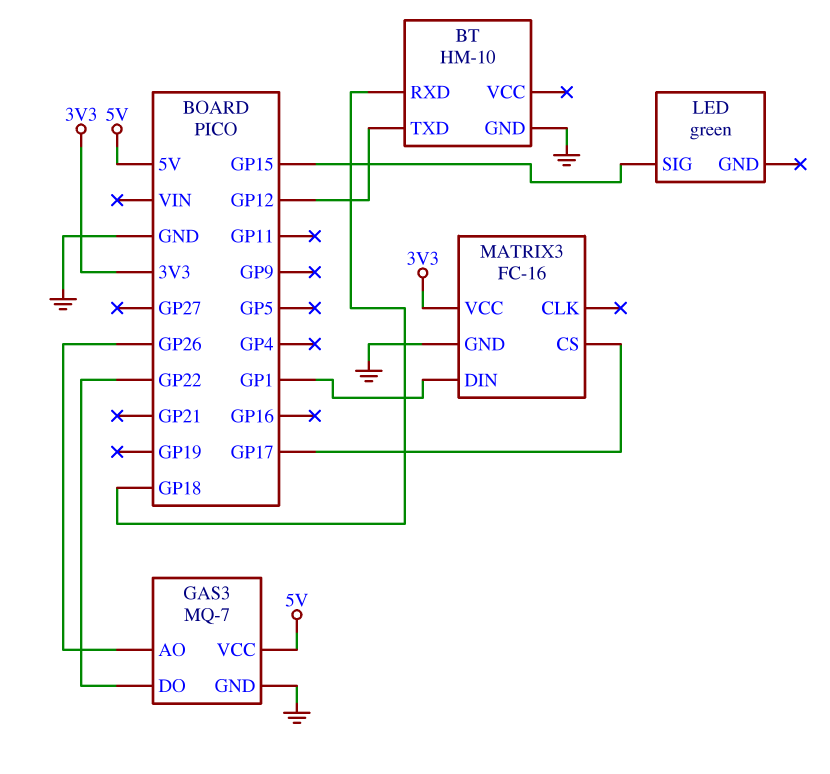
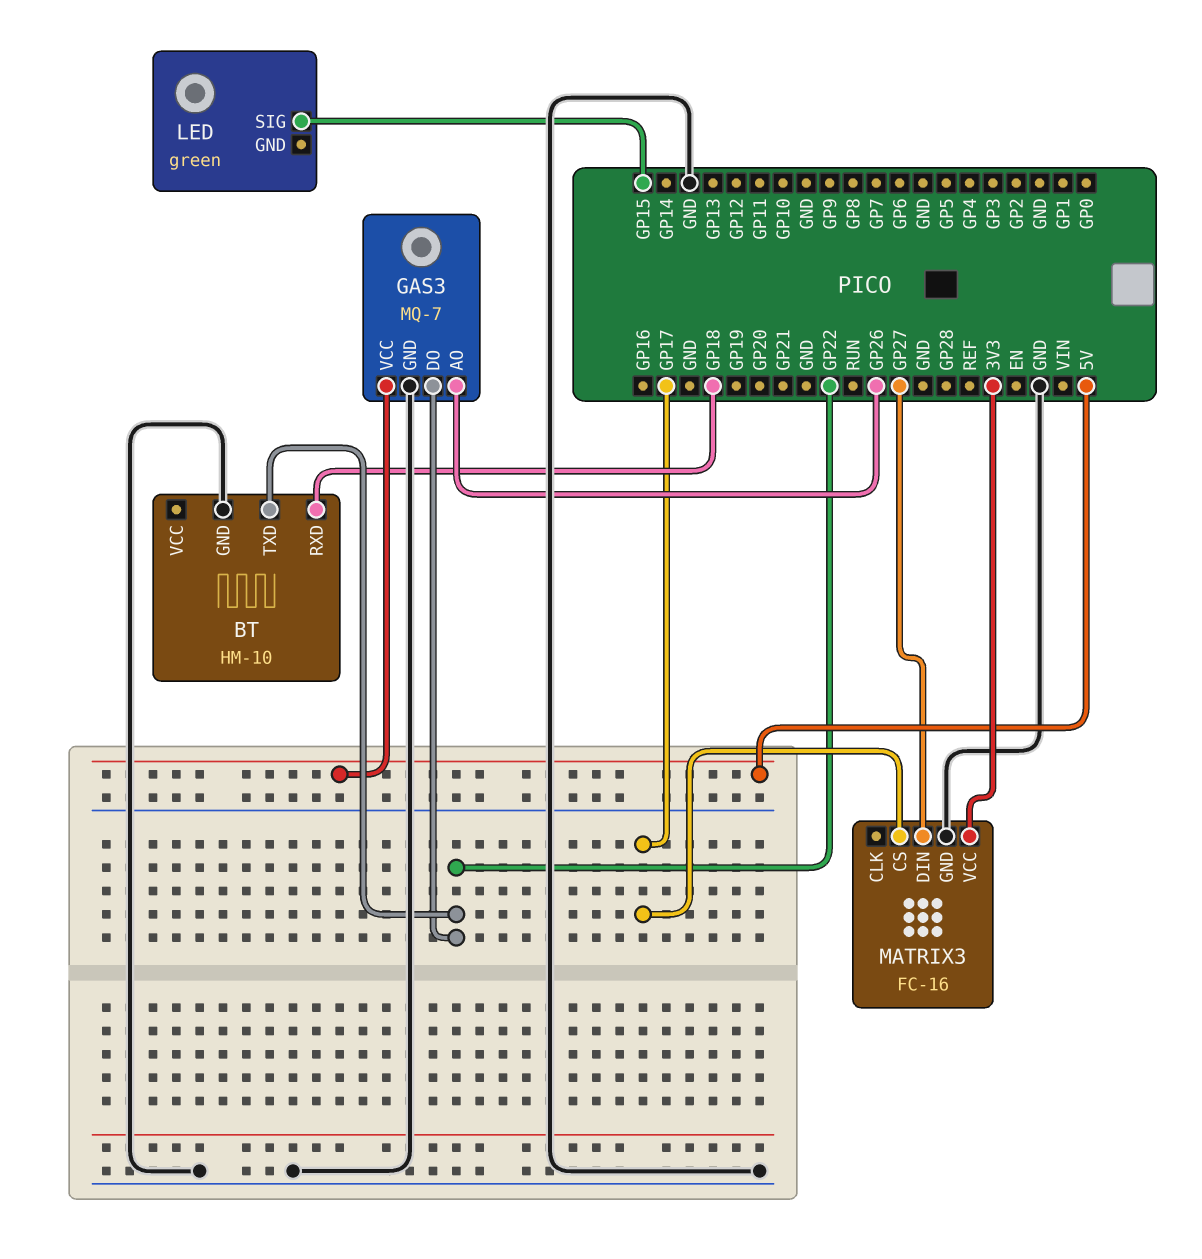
BT pin TXD: GP12 -> GP22
MATRIX3 pin DIN: GP1 -> GP27

